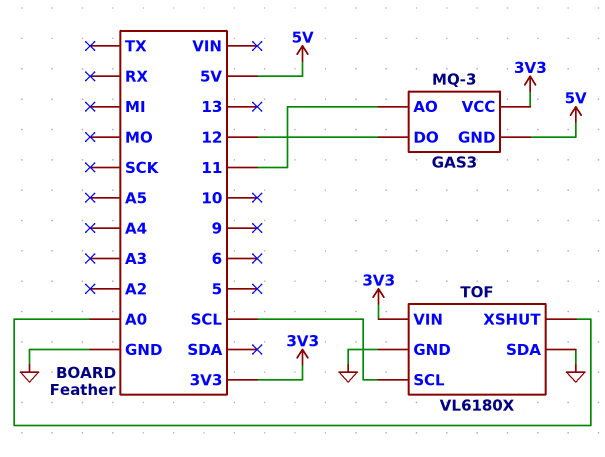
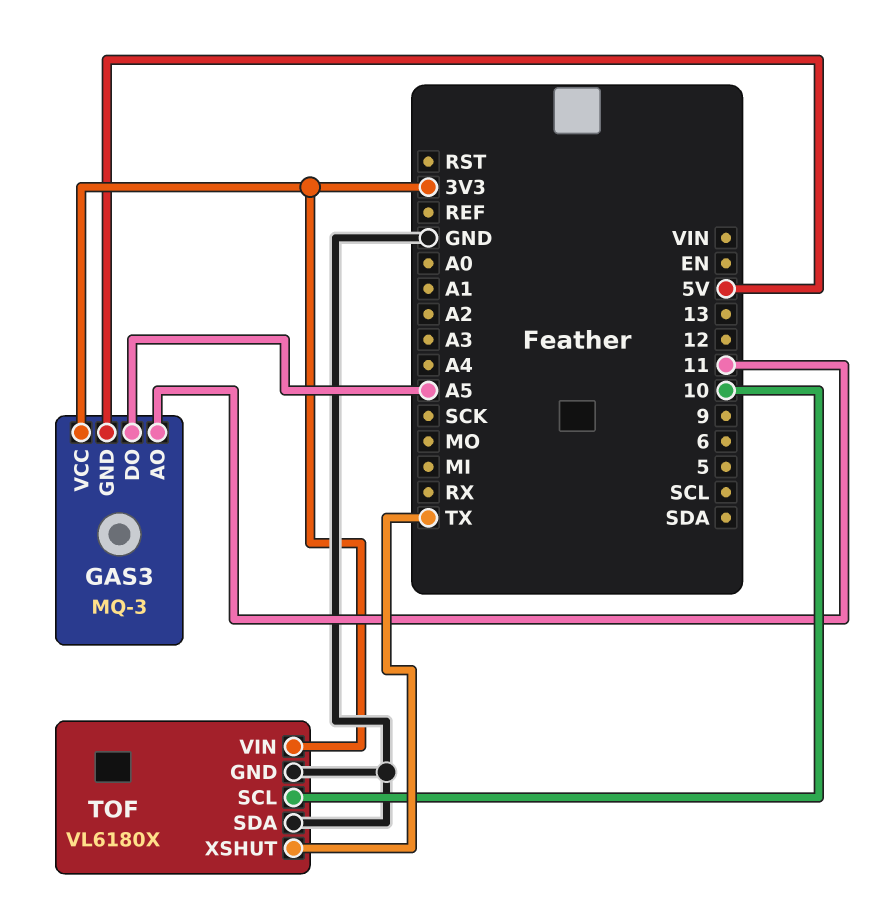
GAS3 pin DO: 12 -> A5
TOF pin SCL: SCL -> 10
TOF pin XSHUT: A0 -> TX

